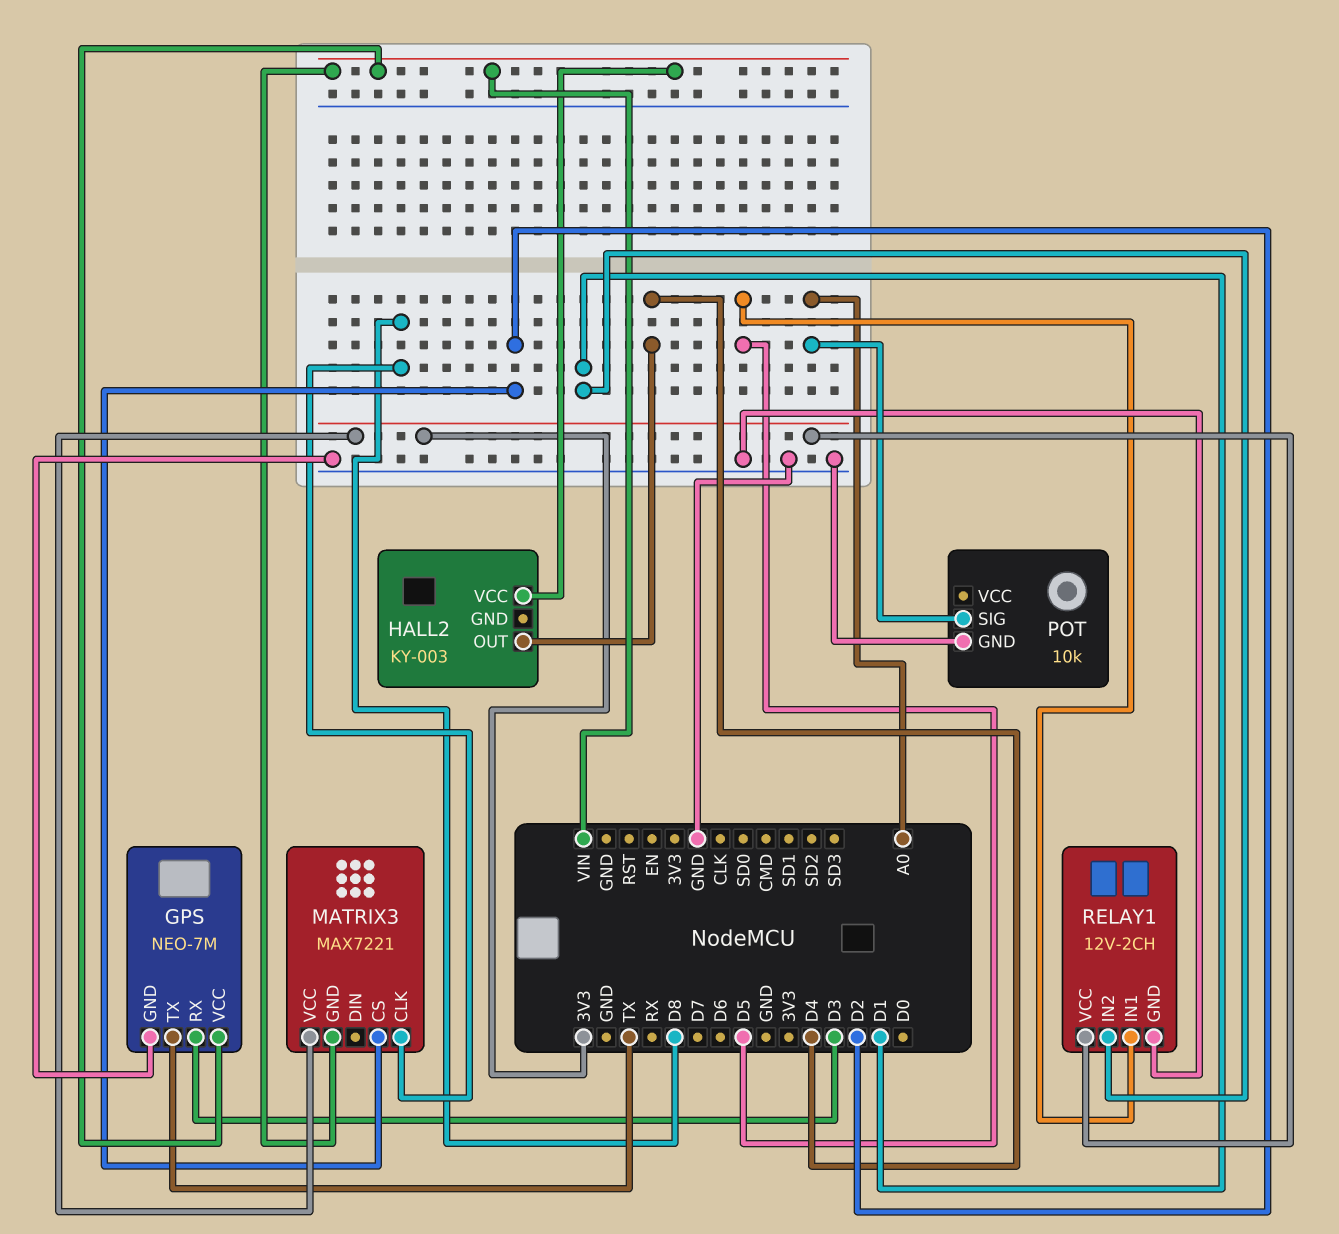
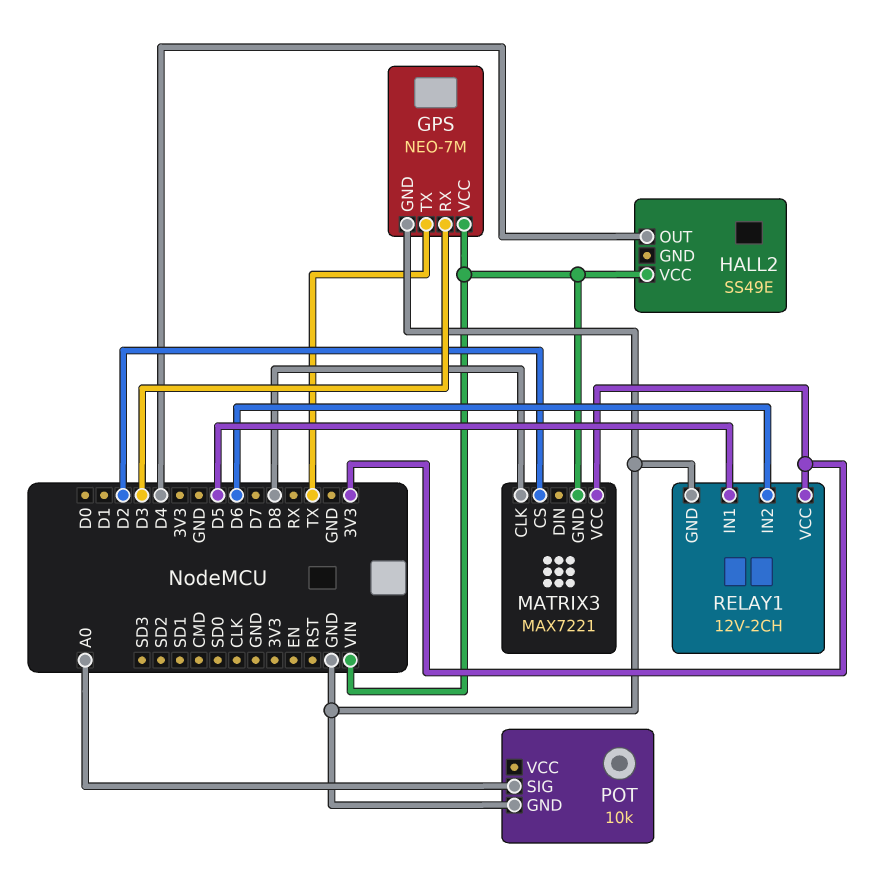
HALL2: KY-003 -> SS49E
RELAY1 pin IN2: D1 -> D6

